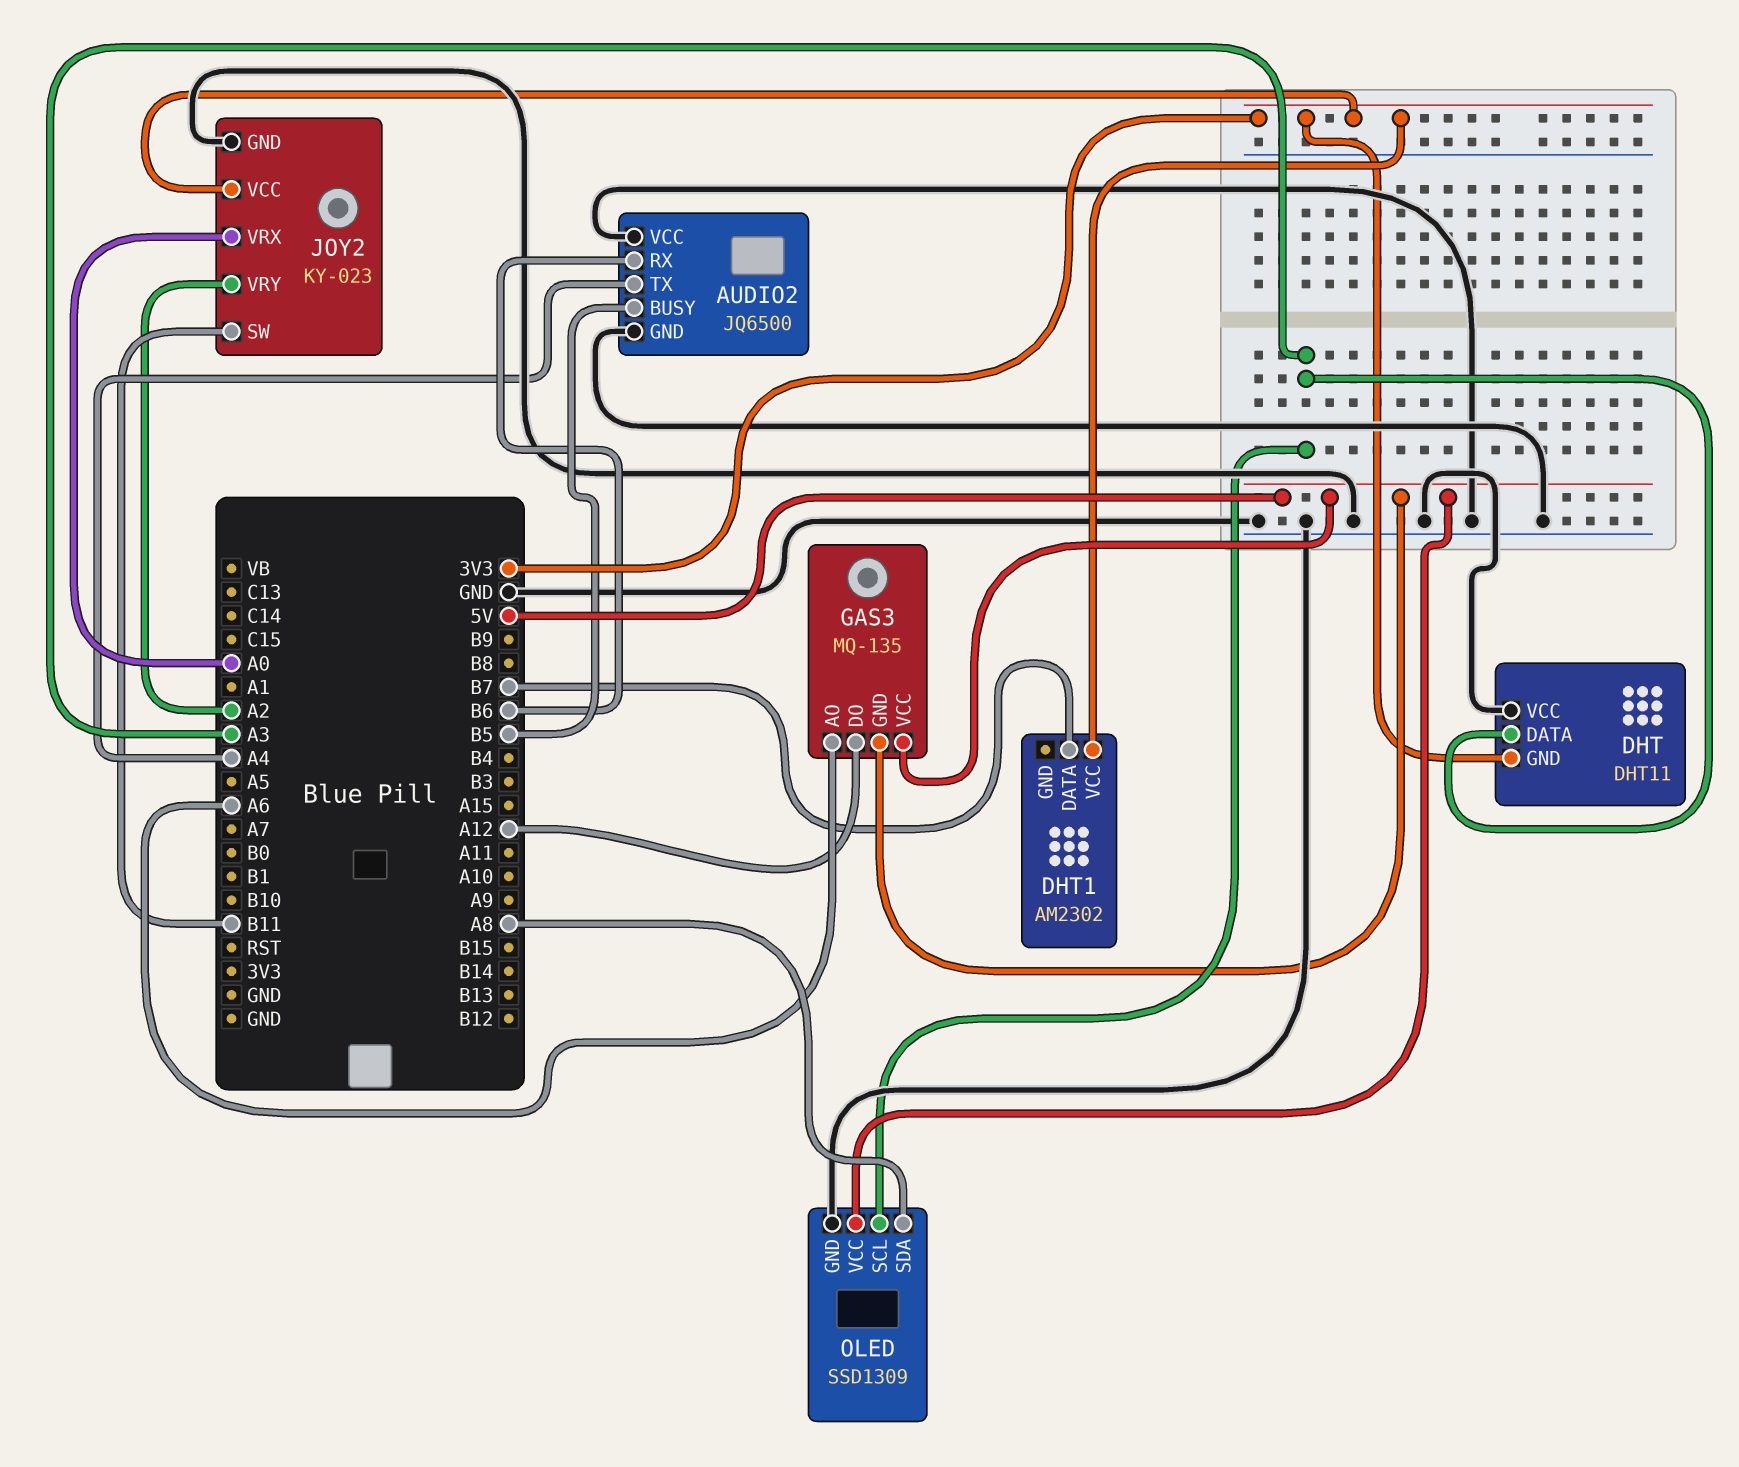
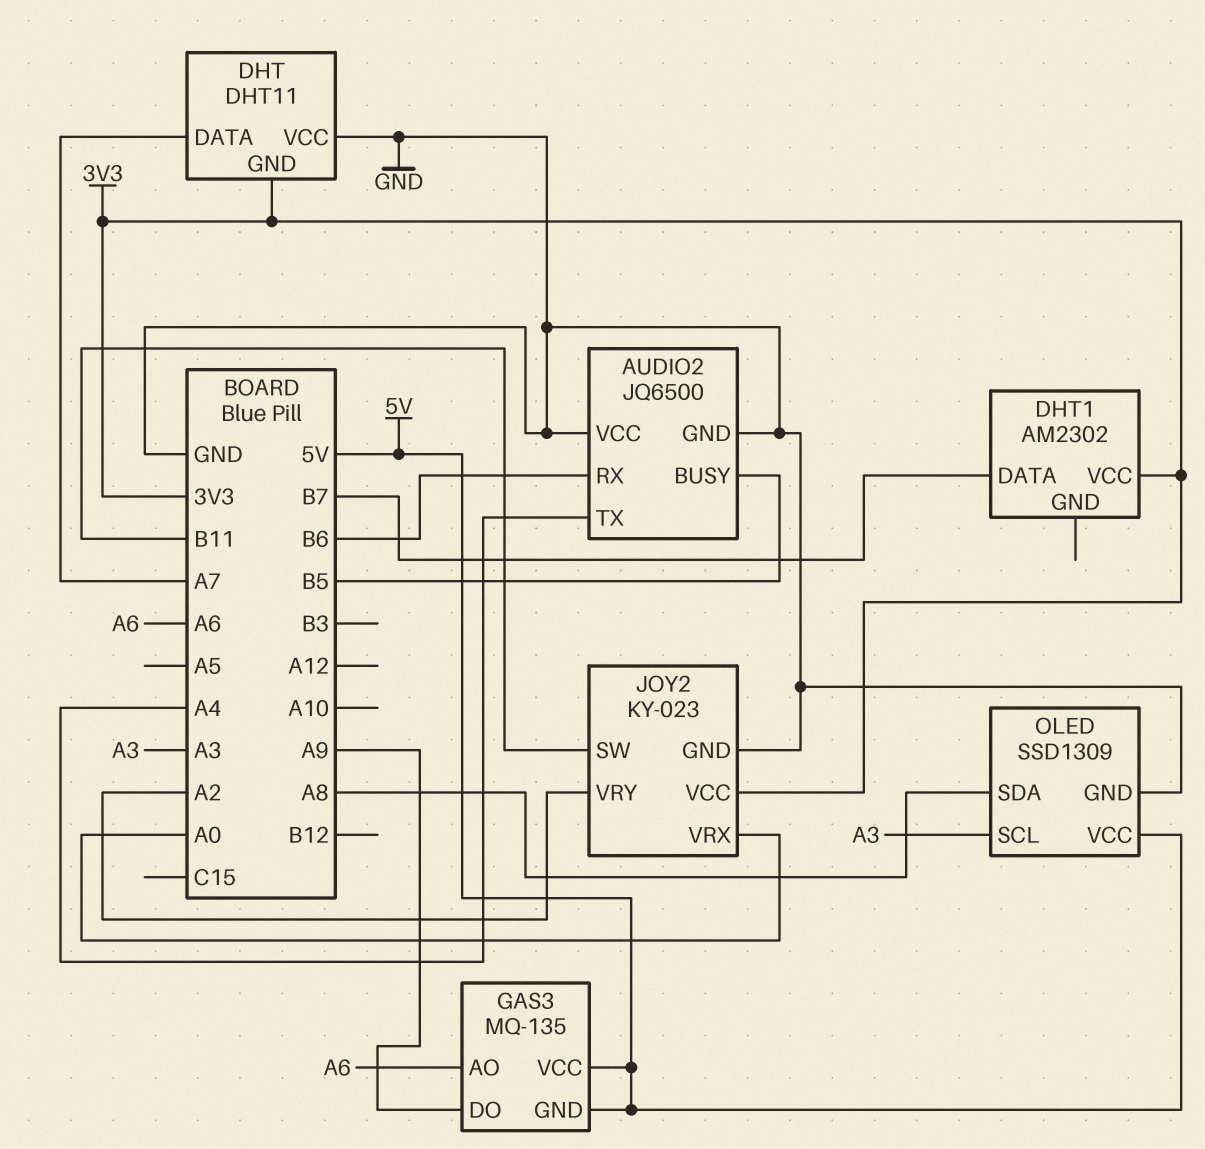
DHT pin DATA: A3 -> A7
GAS3 pin DO: A12 -> A9

